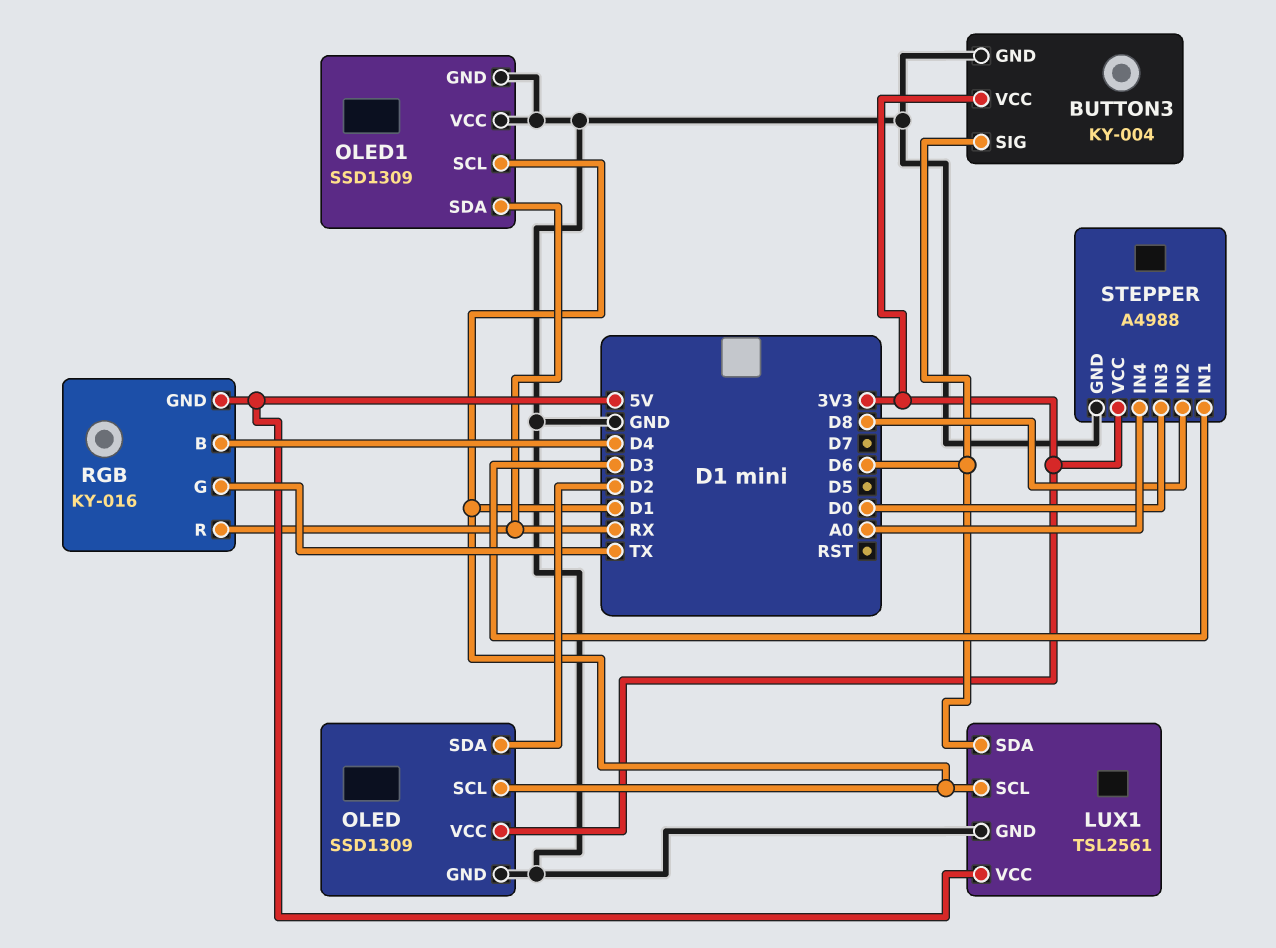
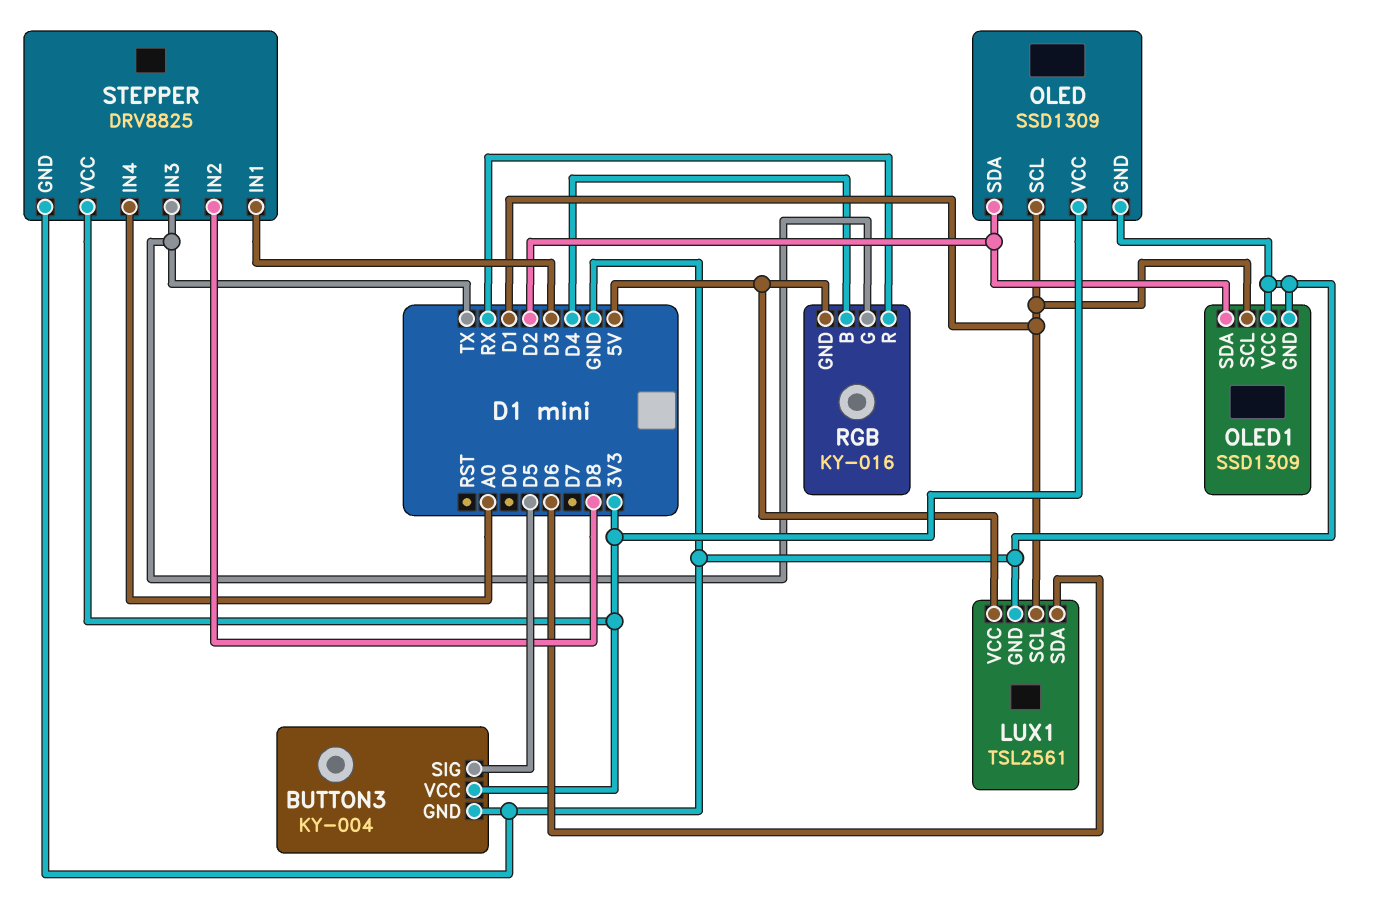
BUTTON3 pin SIG: D6 -> D5
OLED1 pin SDA: RX -> D2
STEPPER: A4988 -> DRV8825
STEPPER pin IN3: D0 -> TX

